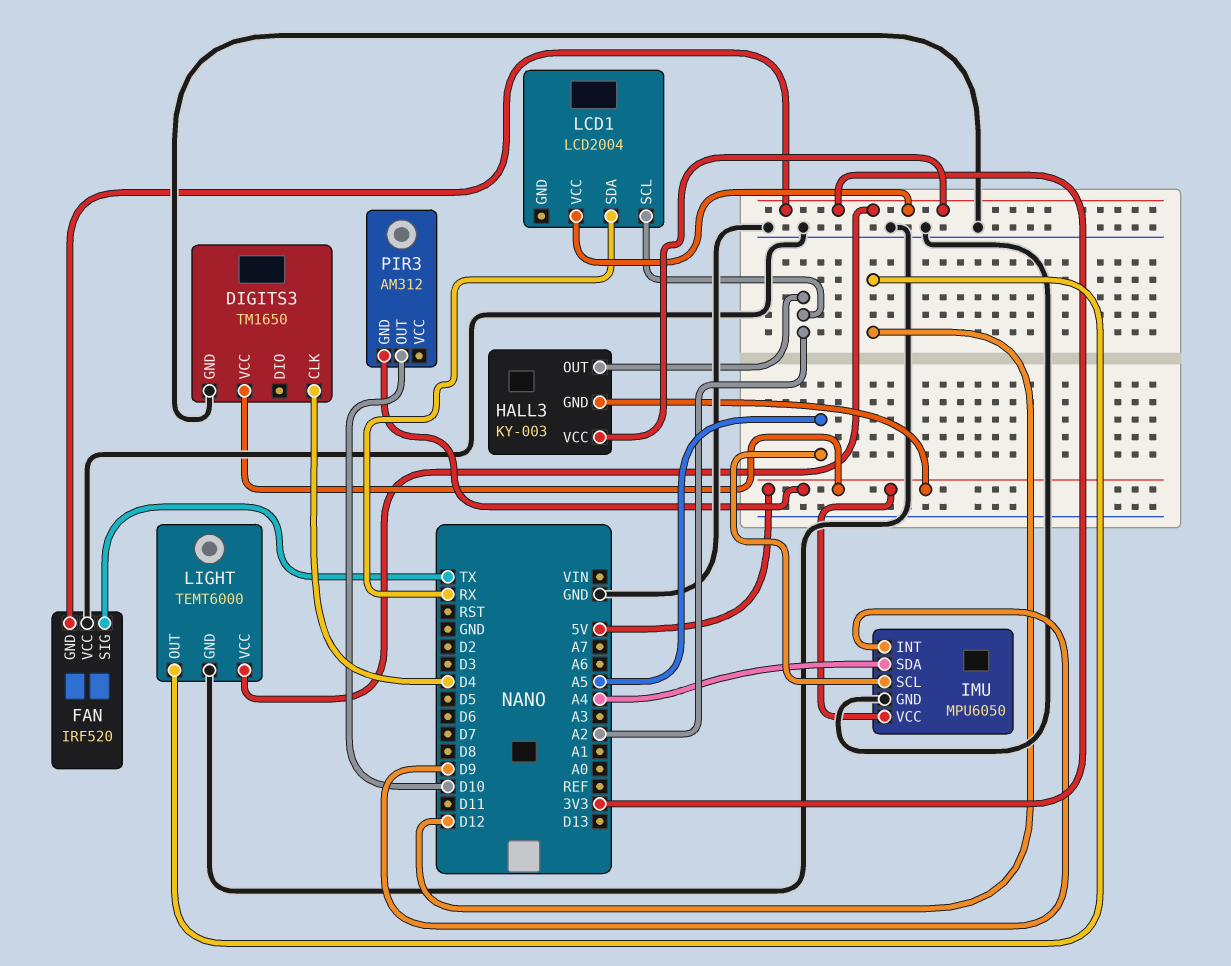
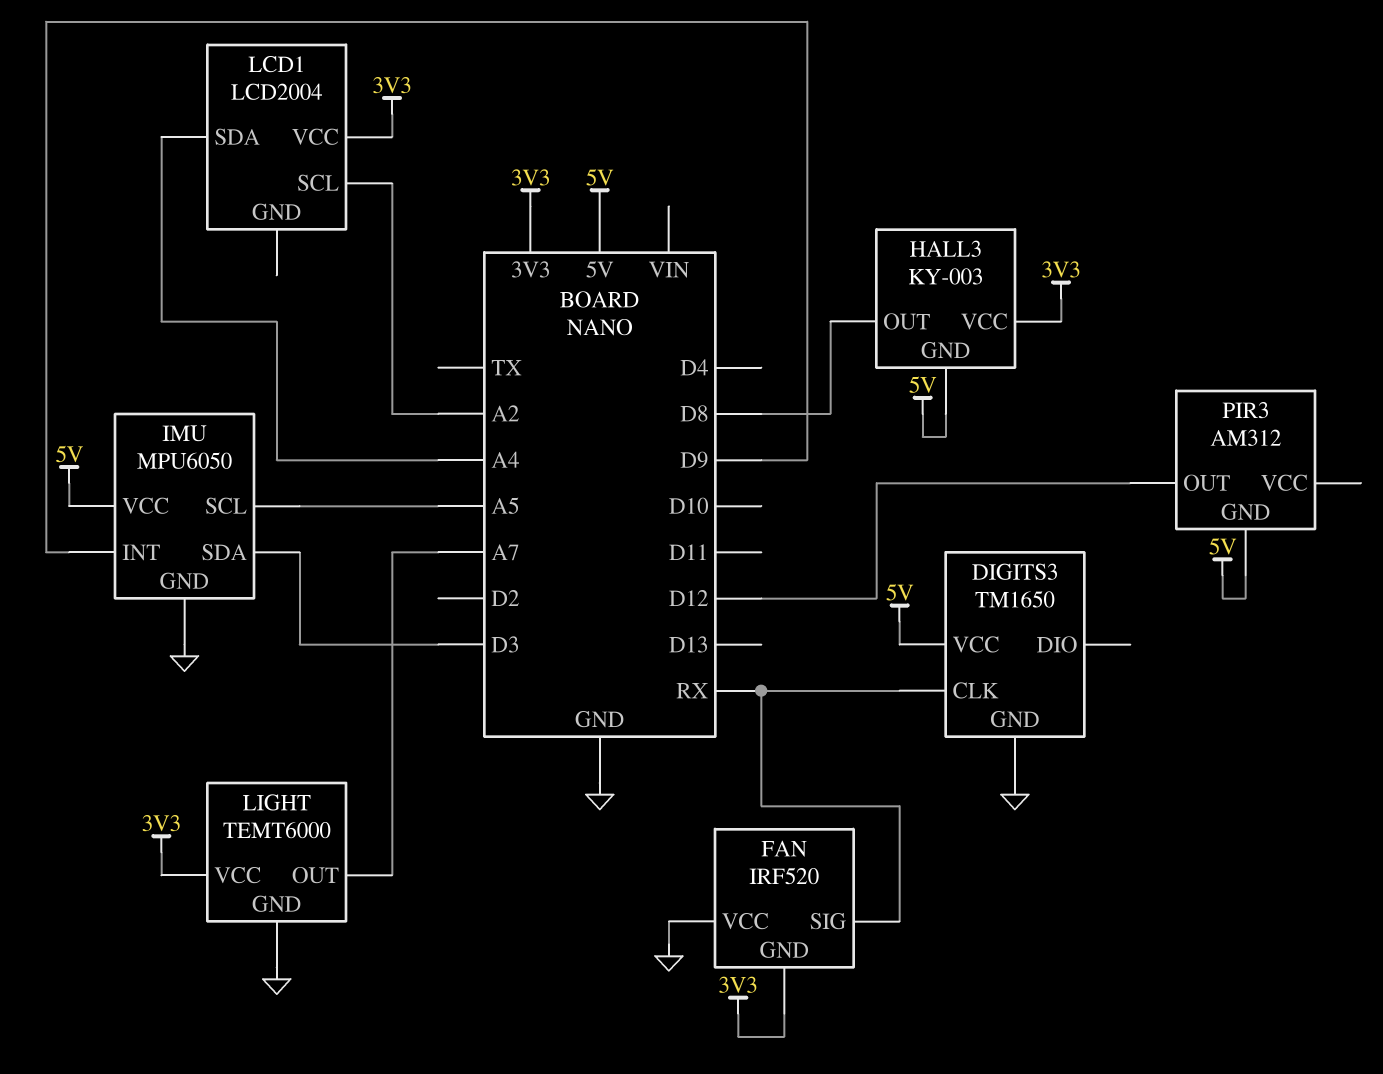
DIGITS3 pin CLK: D4 -> RX
FAN pin SIG: TX -> RX
HALL3 pin OUT: A2 -> D8
IMU pin SDA: A4 -> D3
LCD1 pin SDA: RX -> A4
LIGHT pin OUT: D12 -> A7
PIR3 pin OUT: D10 -> D12

